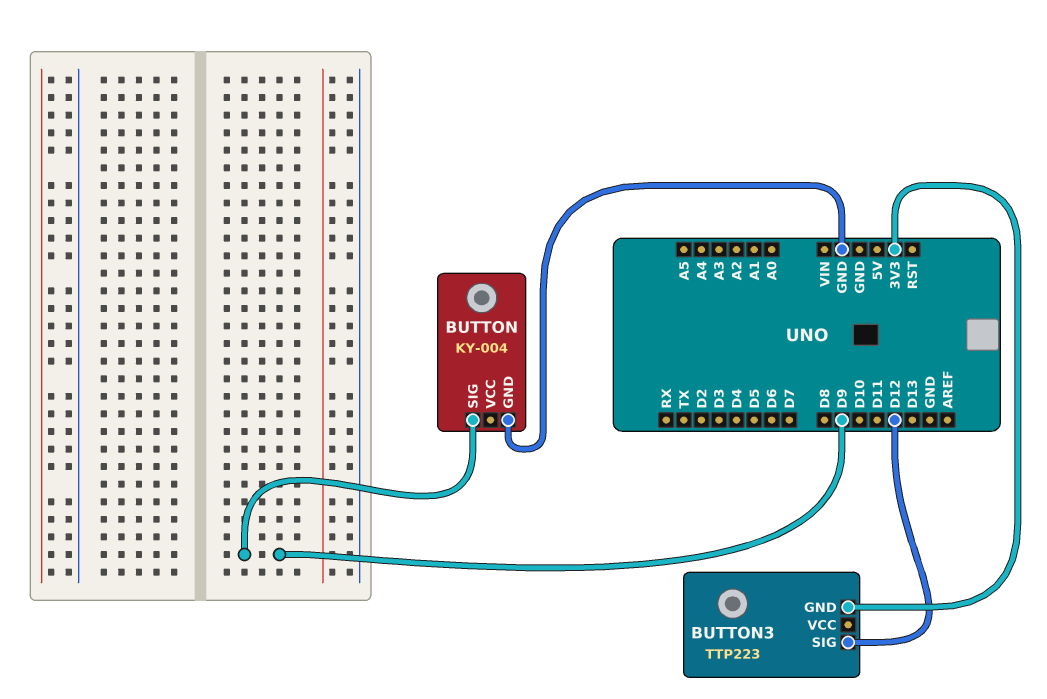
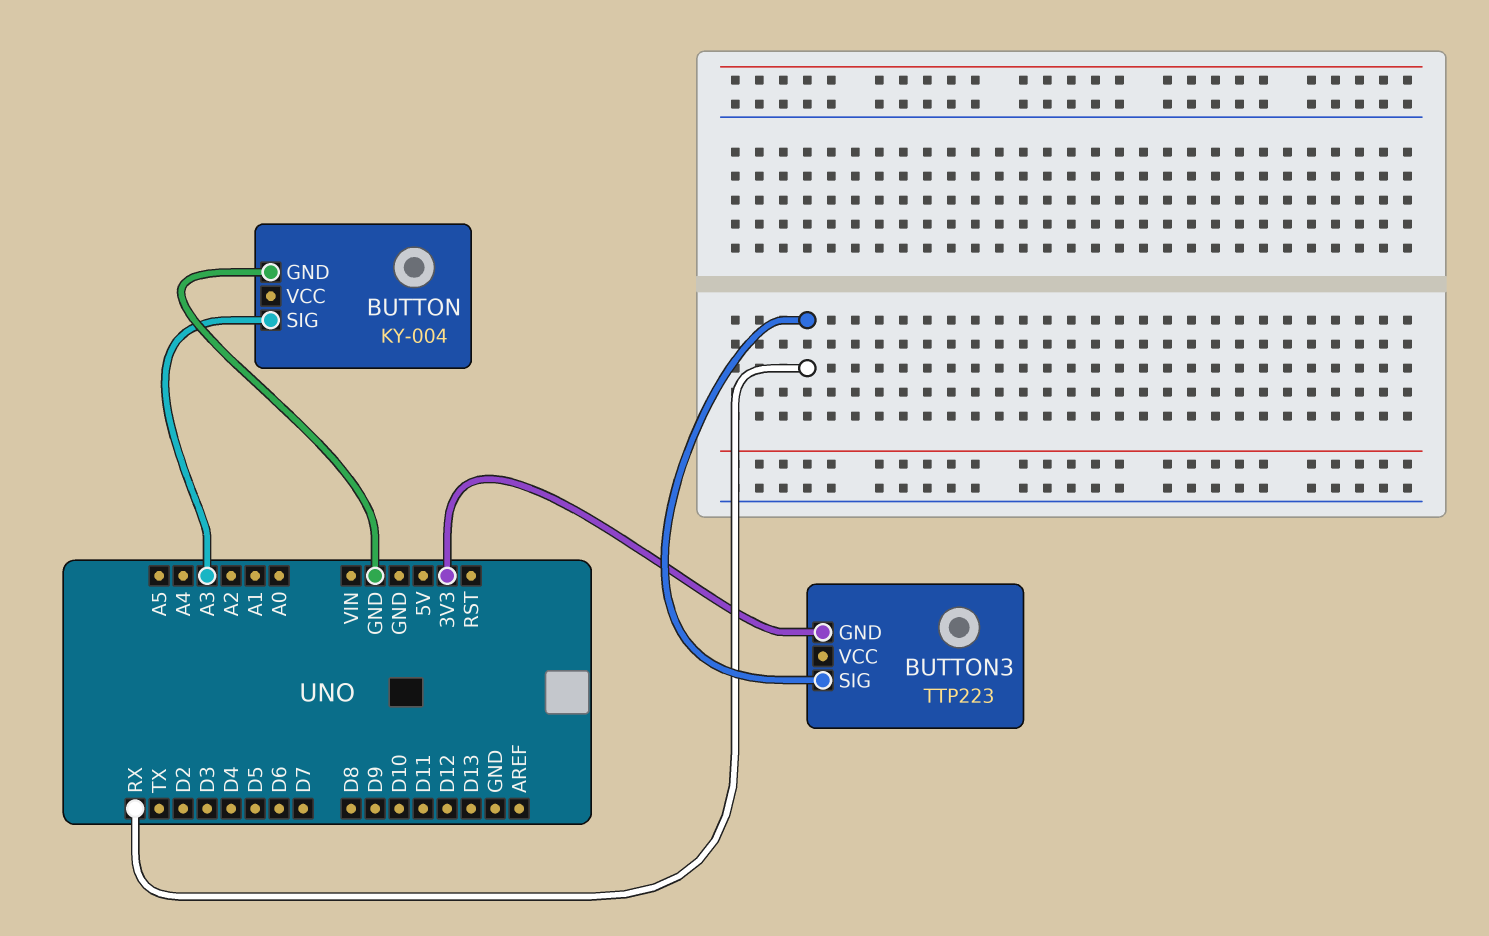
BUTTON pin SIG: D9 -> A3
BUTTON3 pin SIG: D12 -> RX

